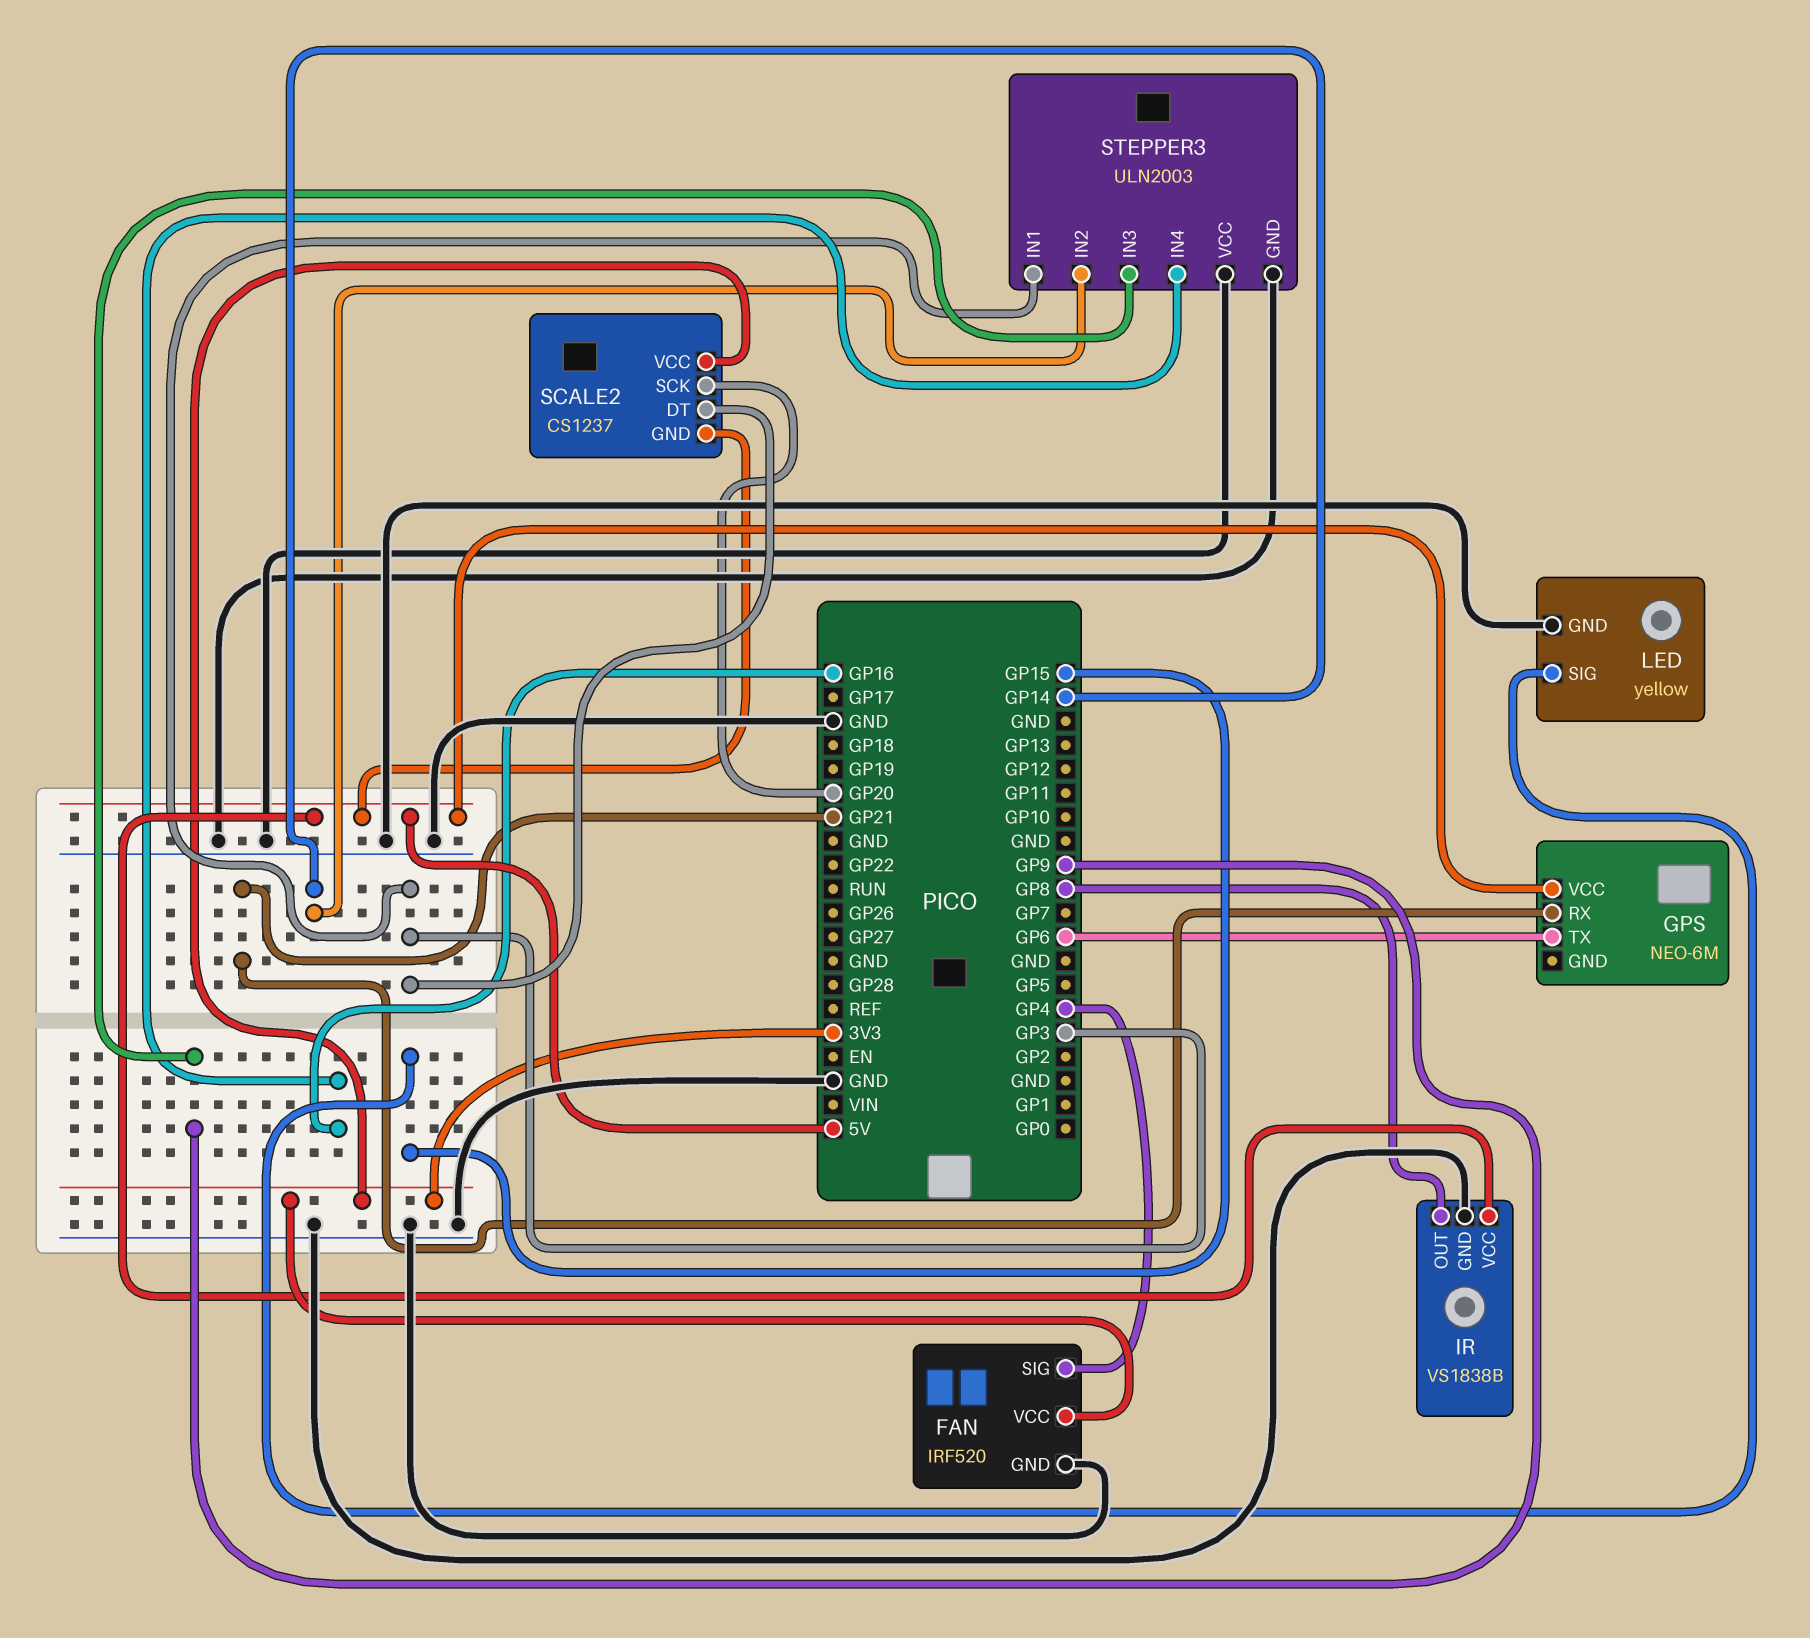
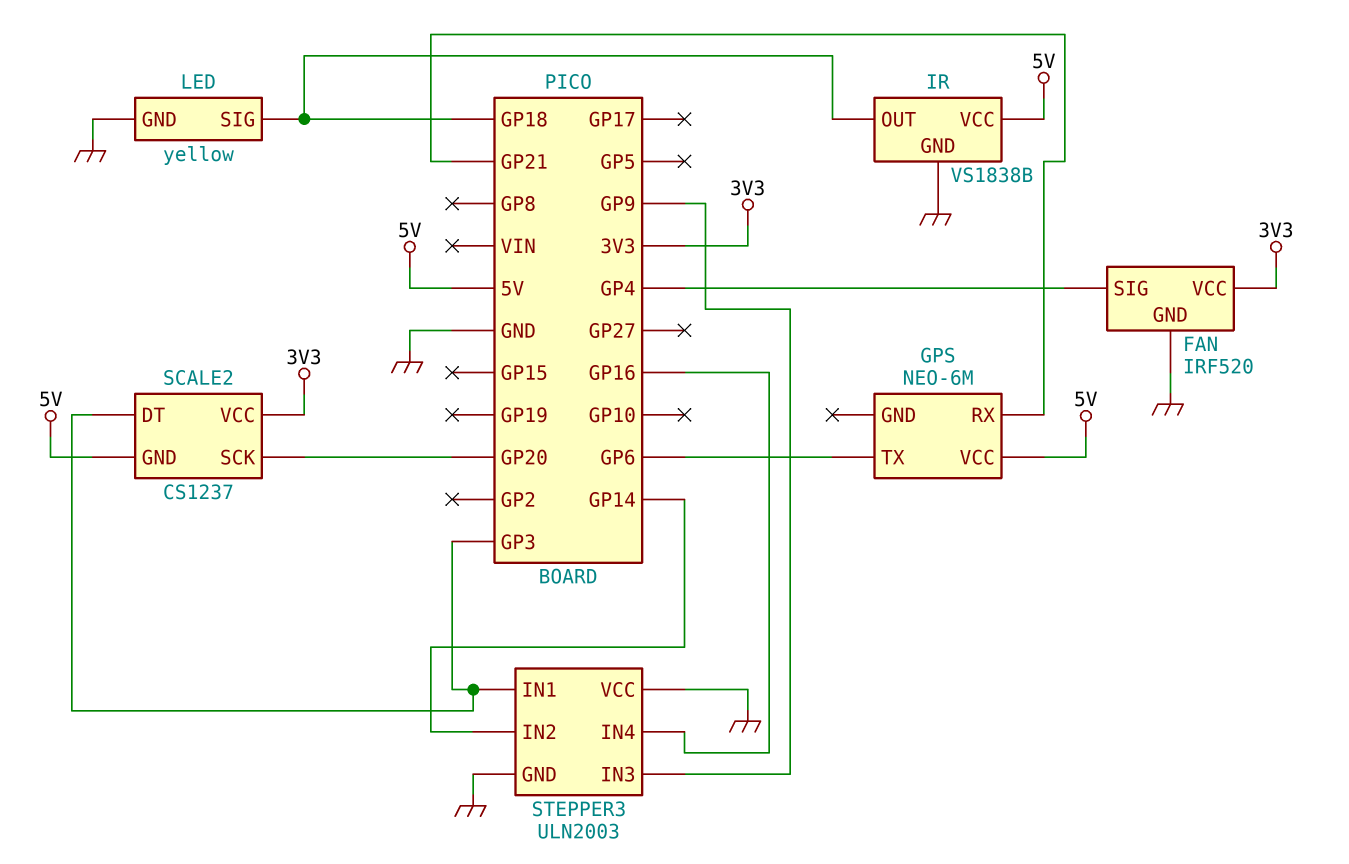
IR pin OUT: GP8 -> GP18
LED pin SIG: GP15 -> GP18

